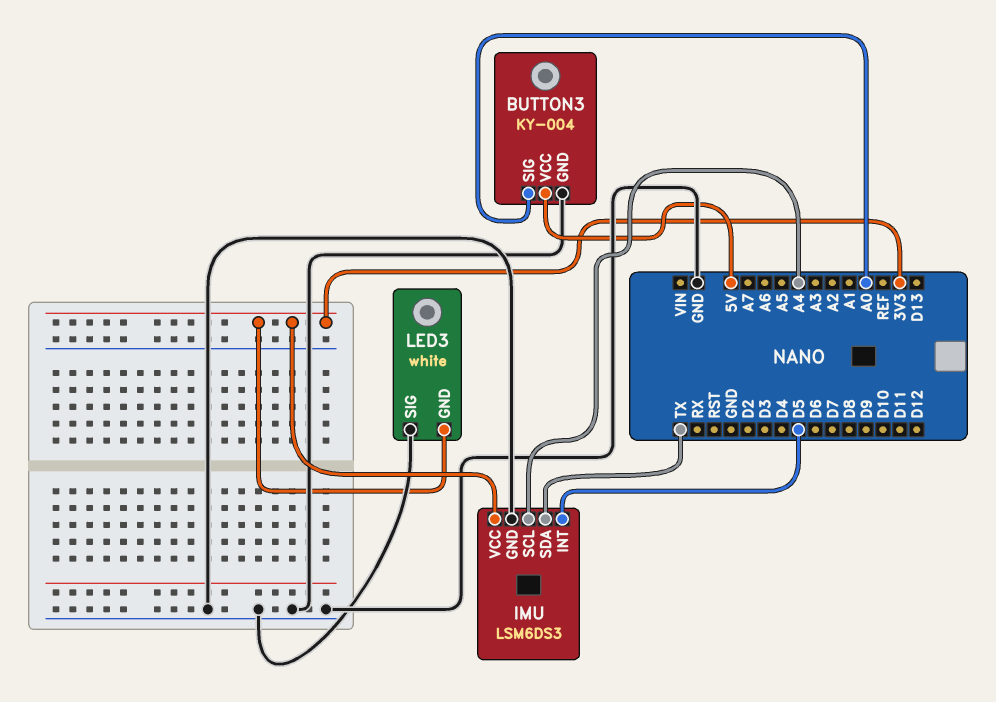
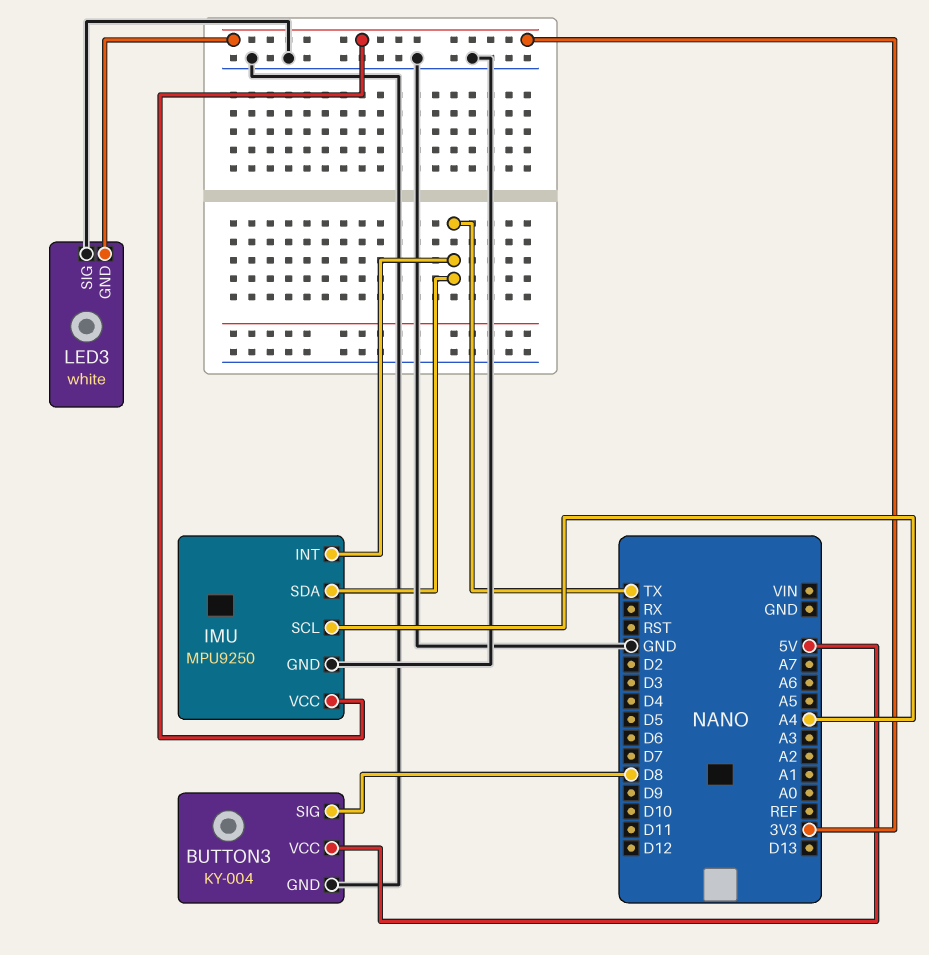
BUTTON3 pin SIG: A0 -> D8
IMU: LSM6DS3 -> MPU9250
IMU pin INT: D5 -> TX

